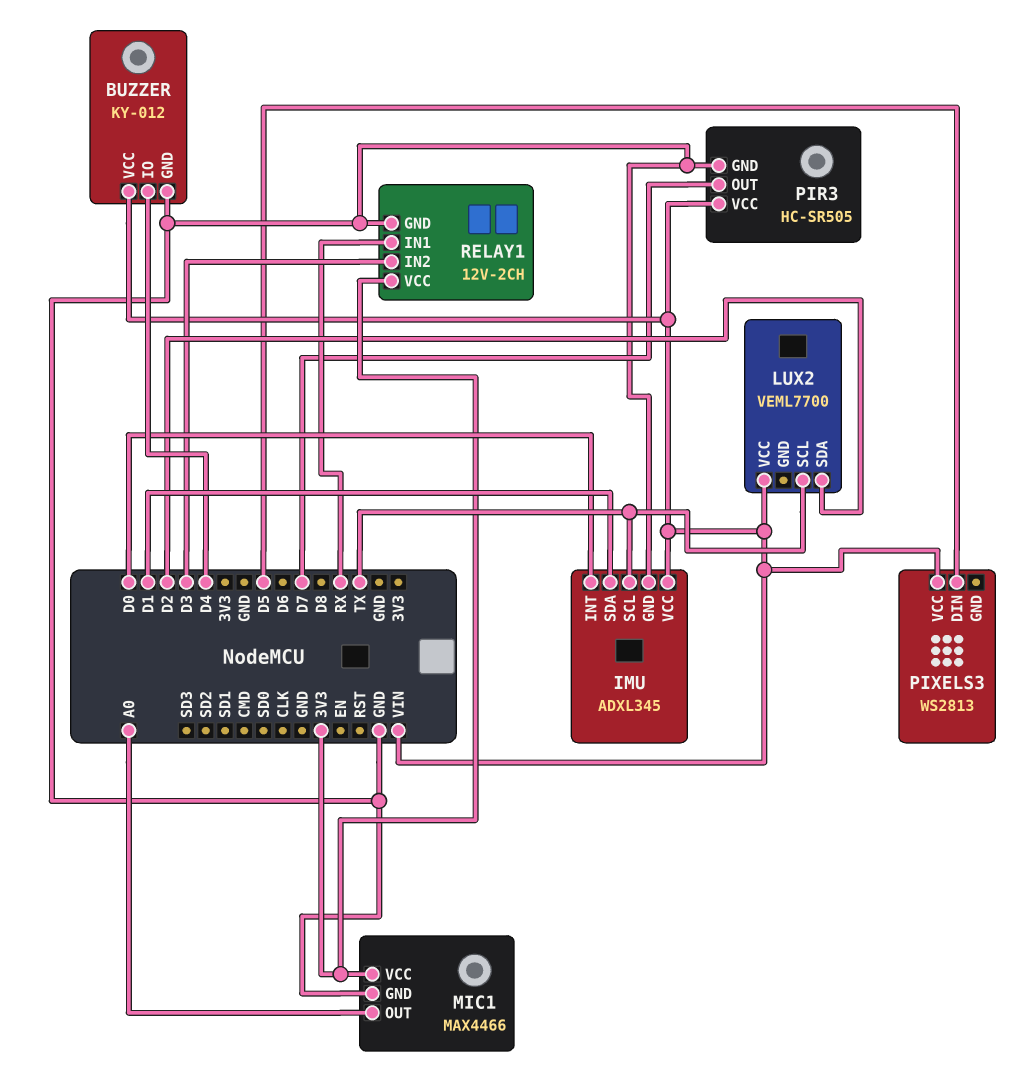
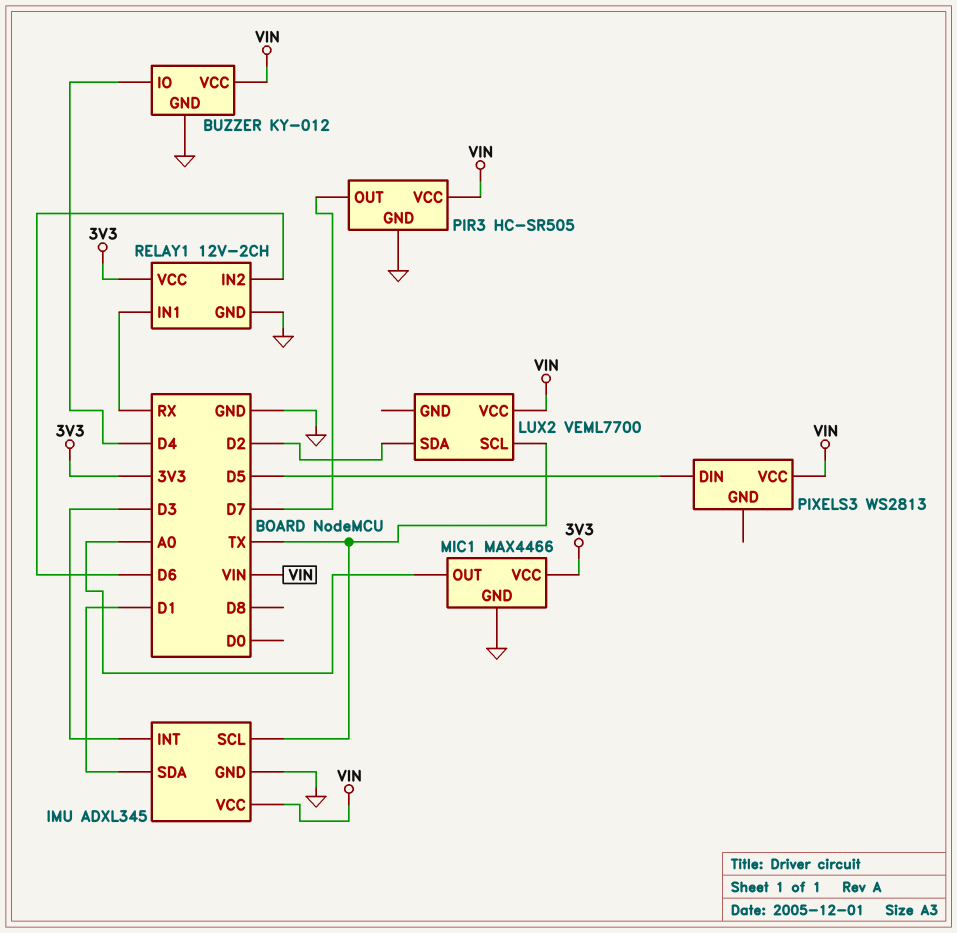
IMU pin INT: D0 -> D3
RELAY1 pin IN2: D3 -> D6

